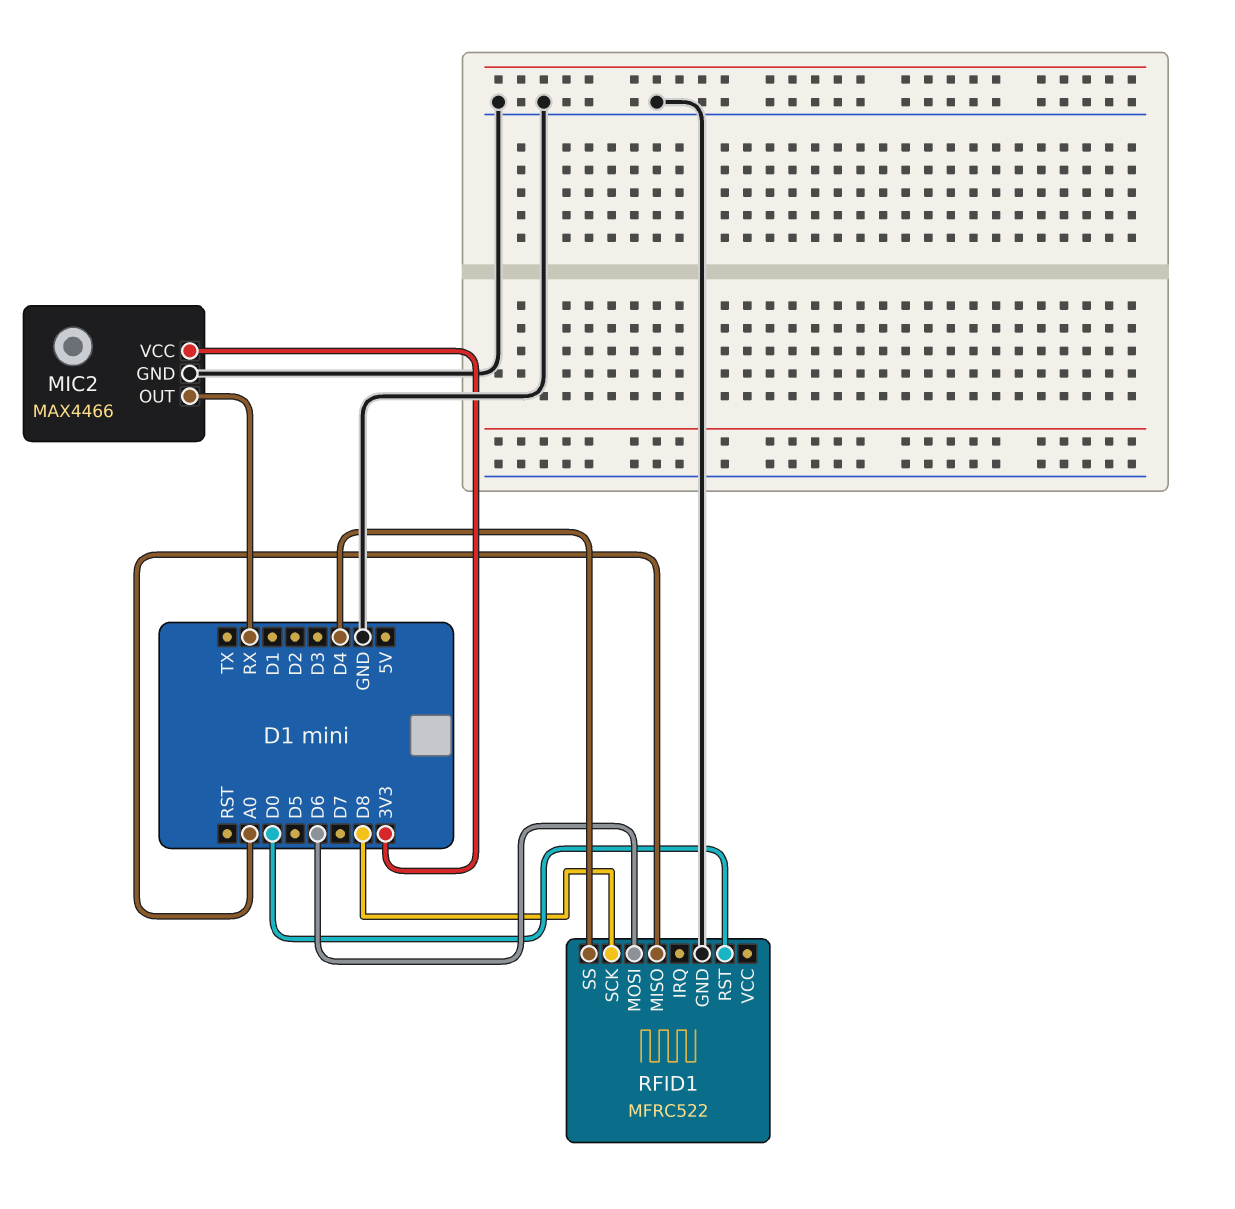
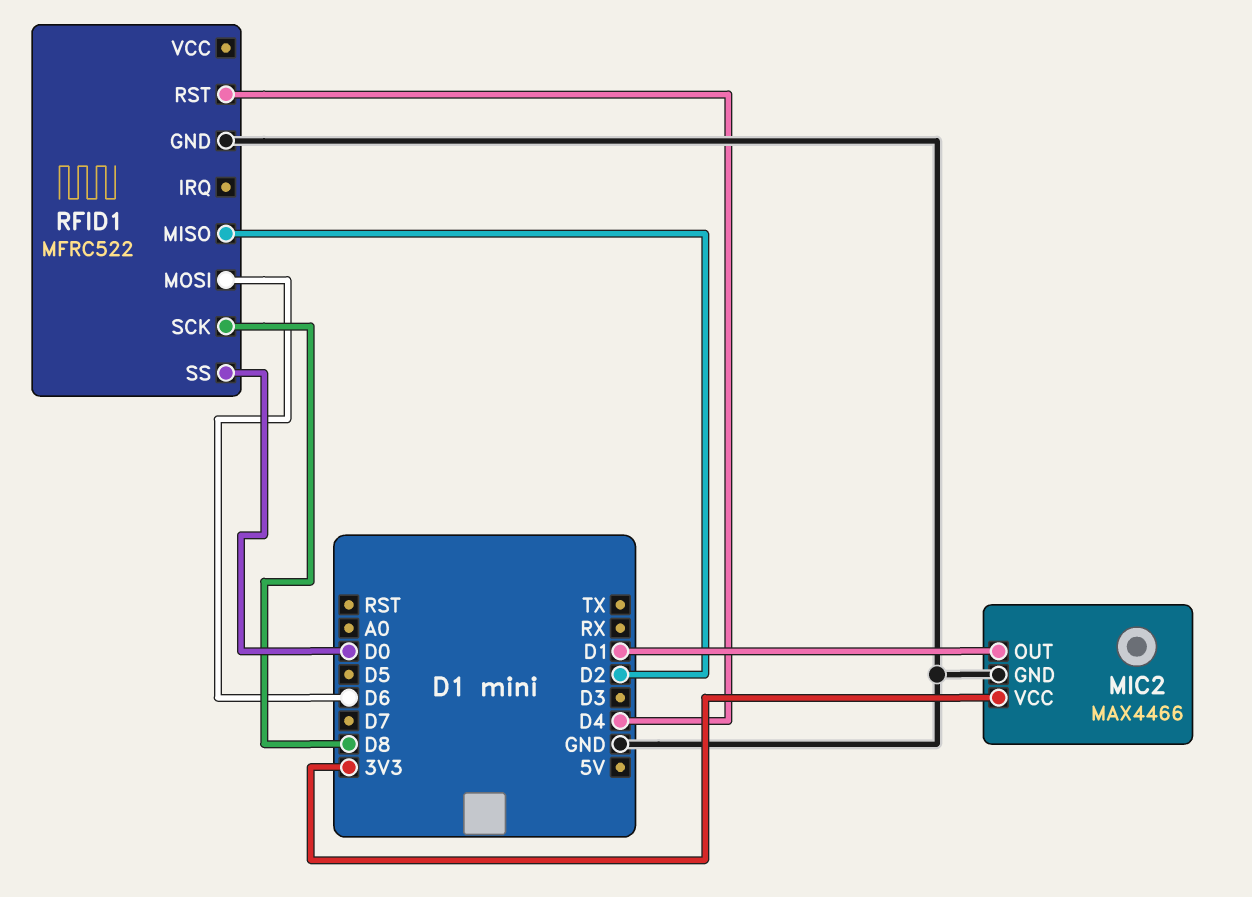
MIC2 pin OUT: RX -> D1
RFID1 pin MISO: A0 -> D2
RFID1 pin RST: D0 -> D4
RFID1 pin SS: D4 -> D0

